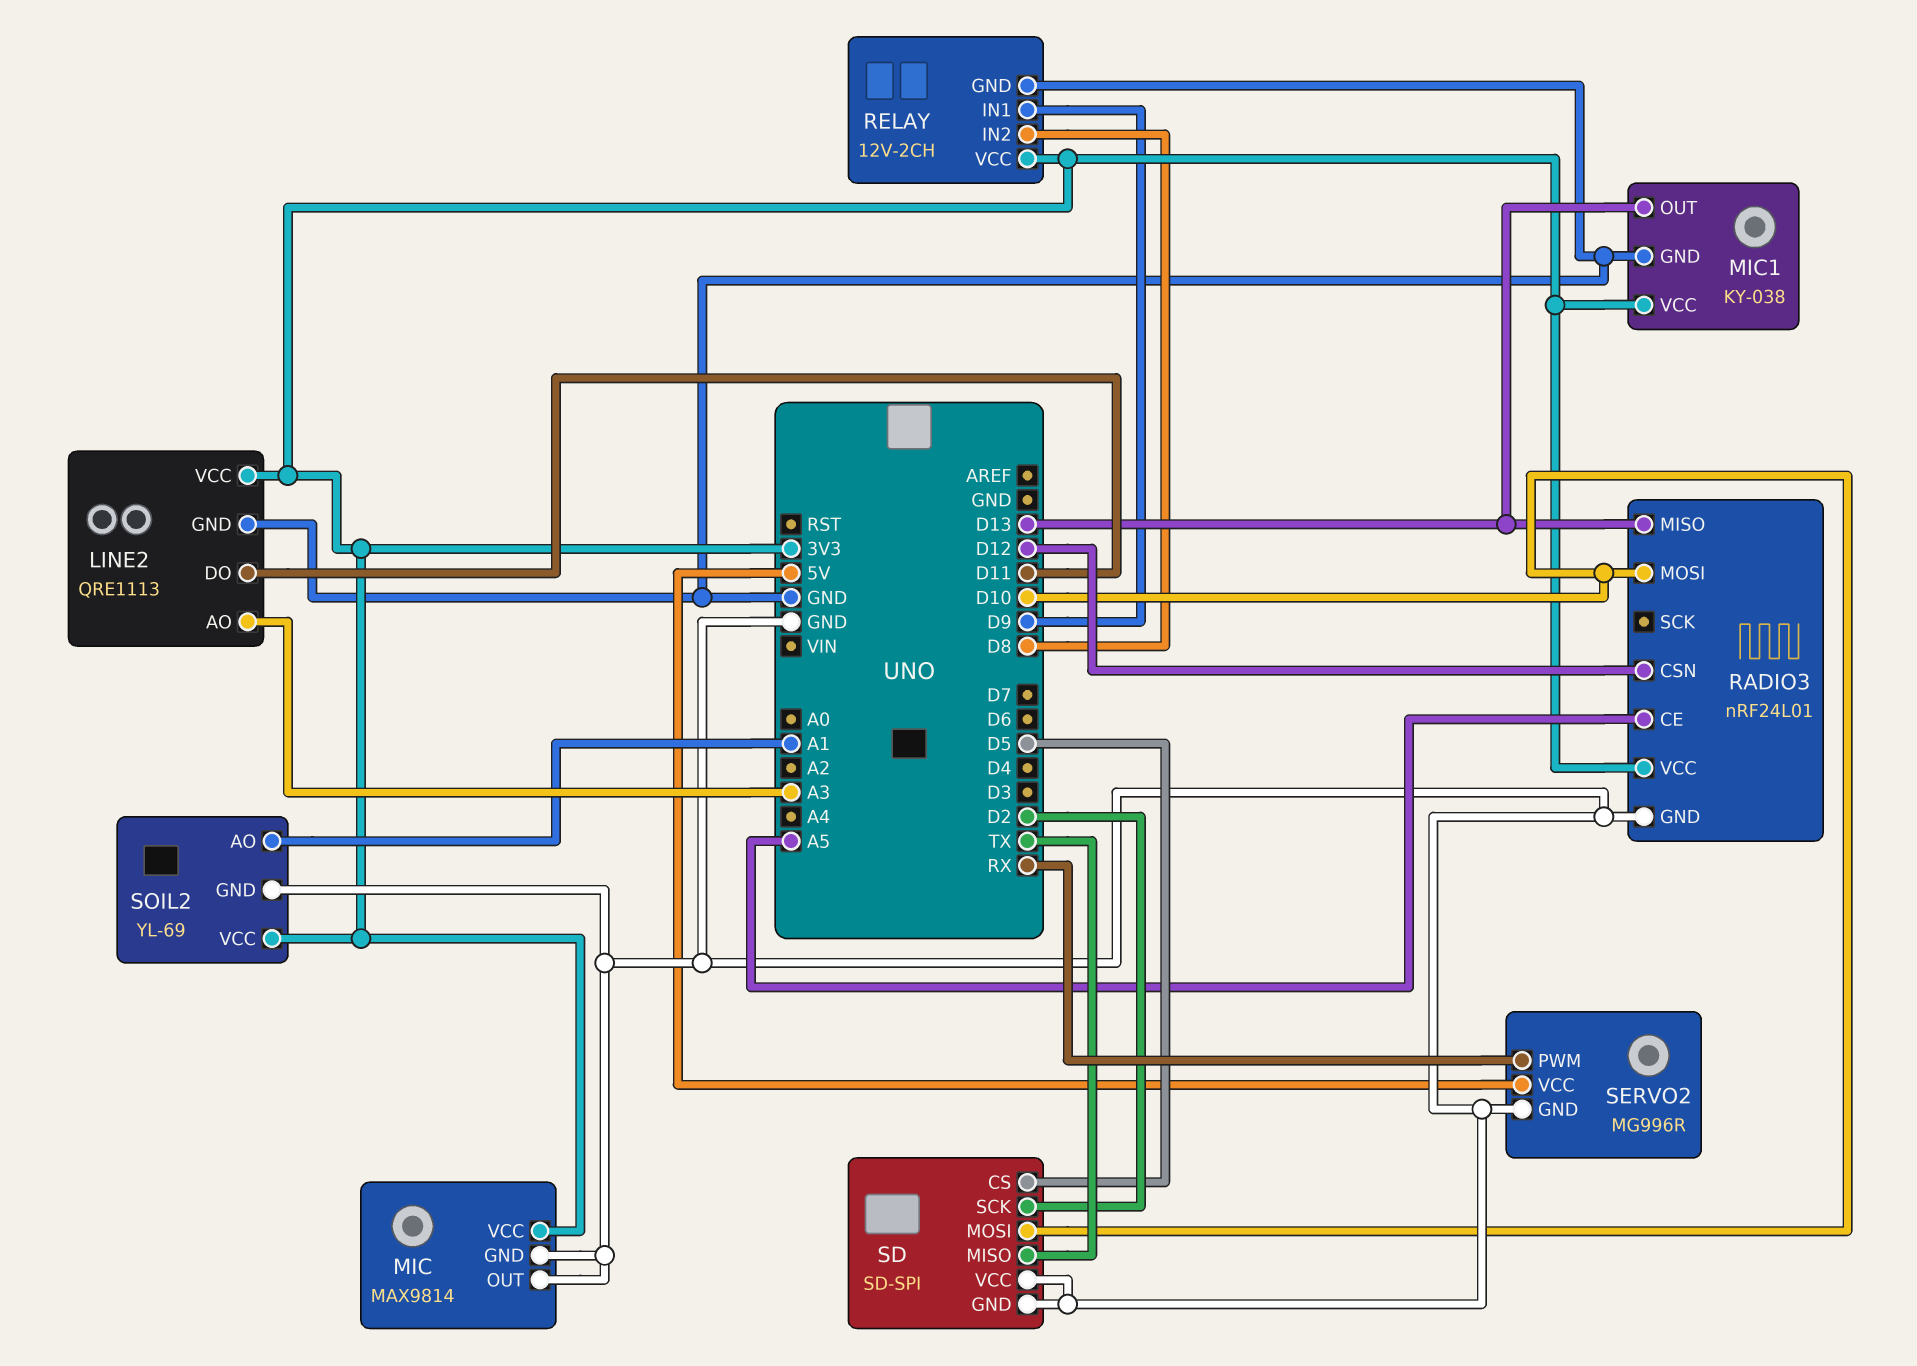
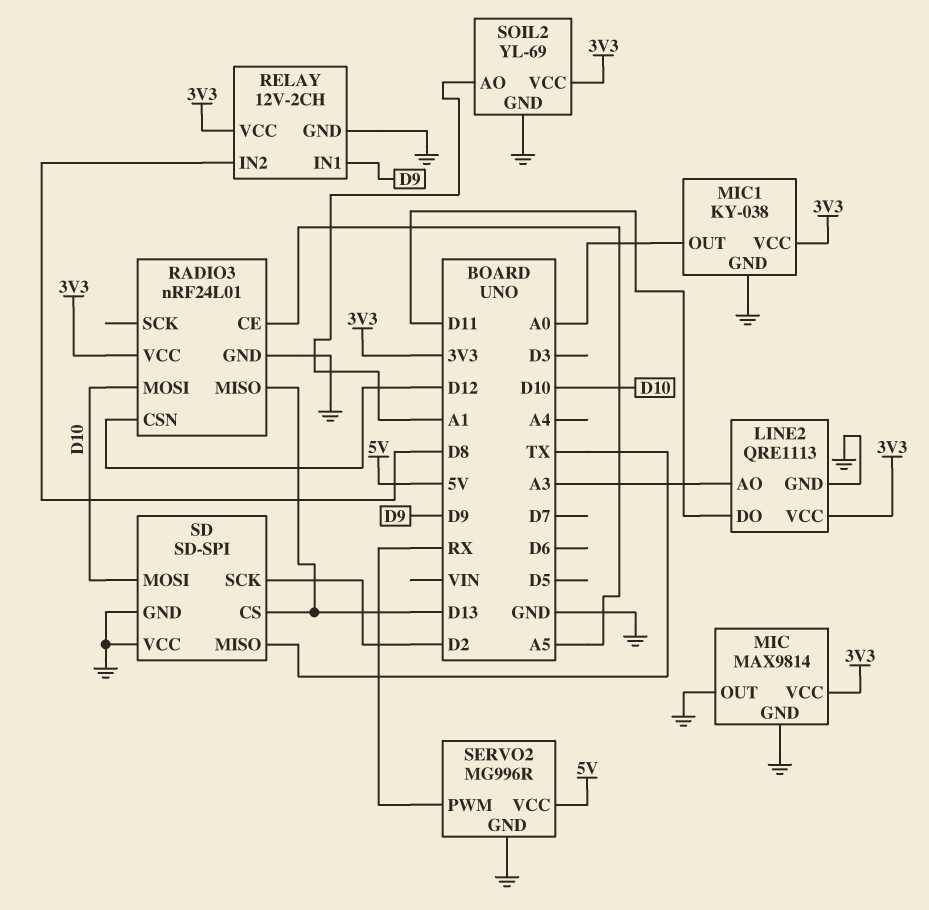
MIC1 pin OUT: D13 -> A0
SD pin CS: D5 -> D13

